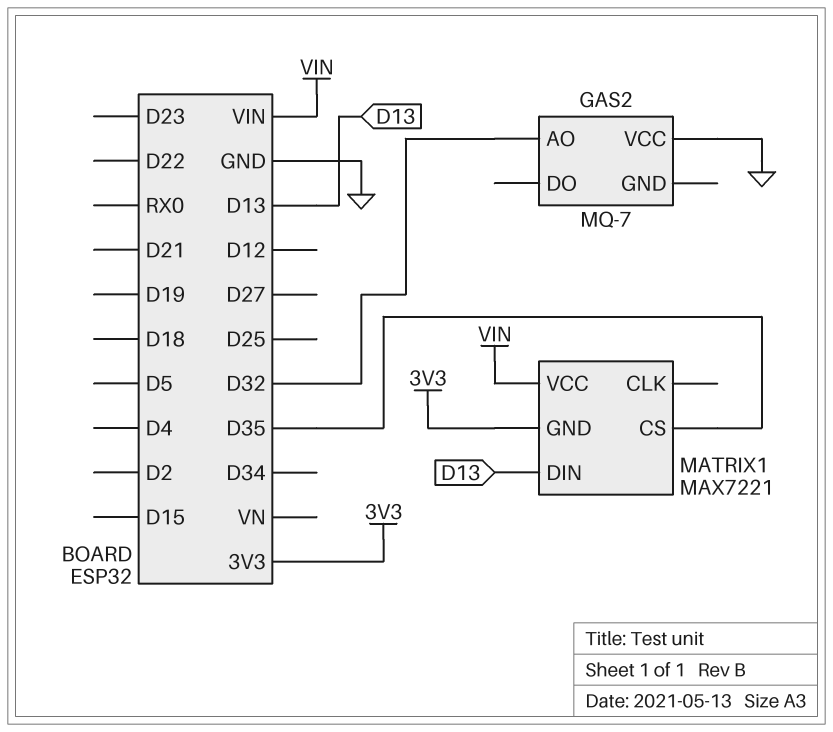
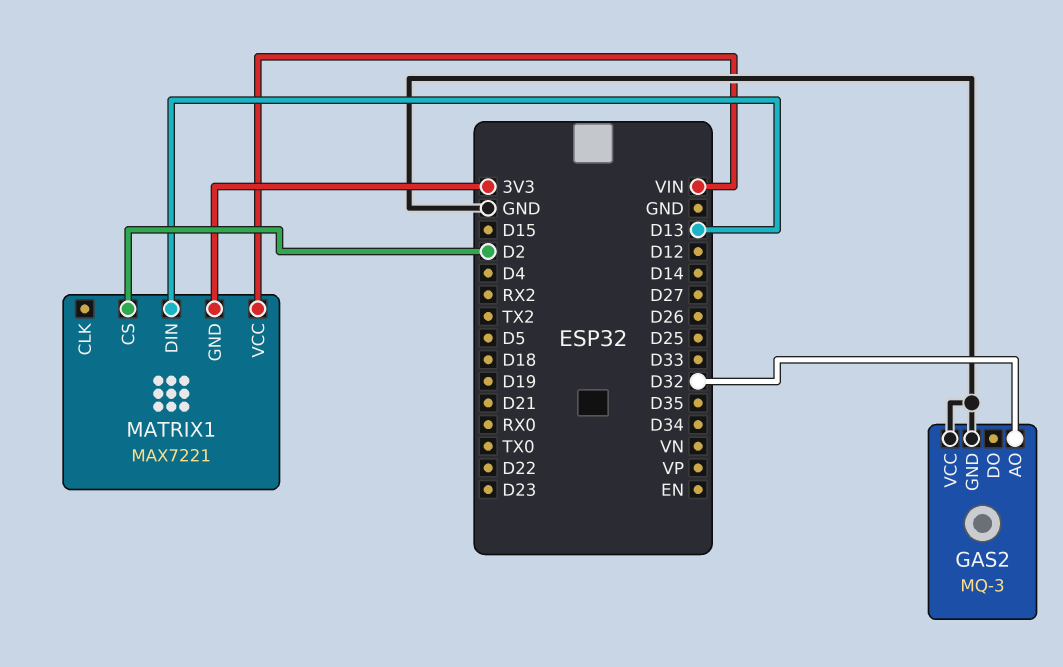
GAS2: MQ-7 -> MQ-3
GAS2 pin GND: none -> GND
MATRIX1 pin CS: D35 -> D2

